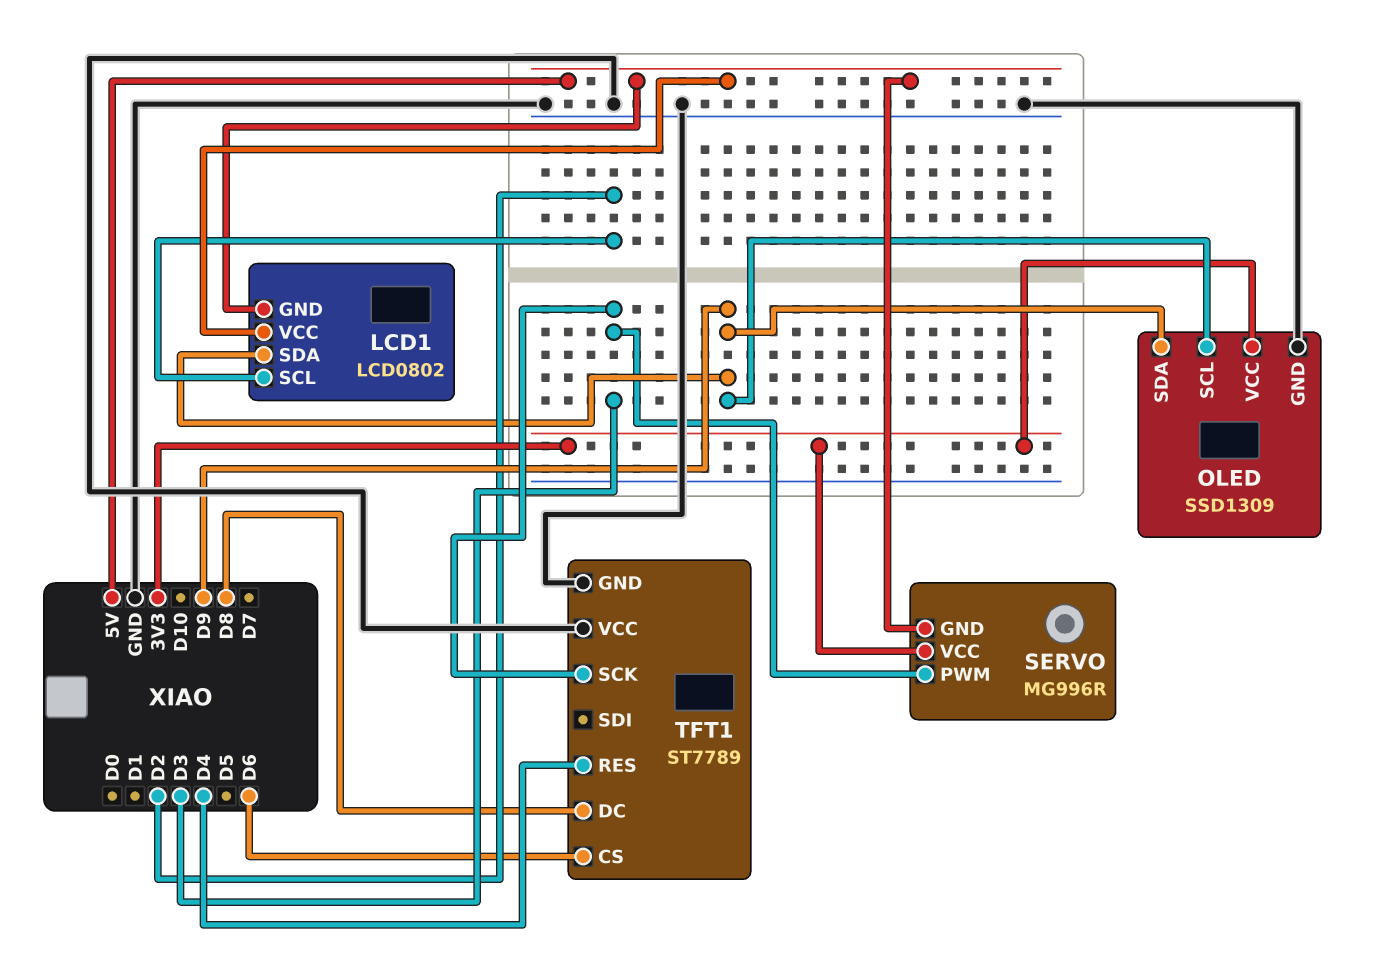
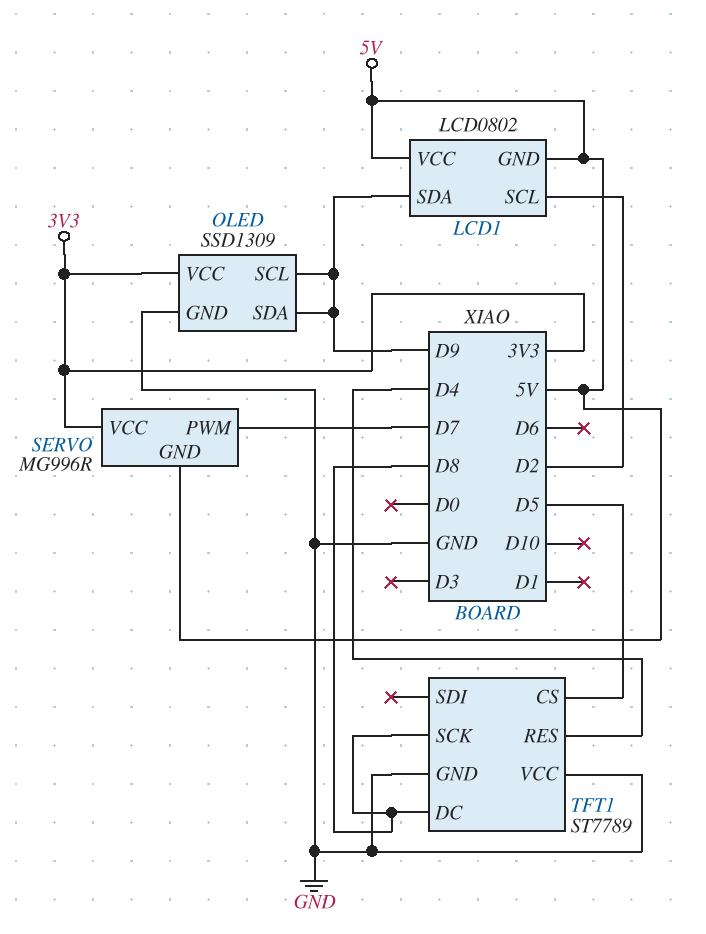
SERVO pin PWM: D3 -> D7
TFT1 pin CS: D6 -> D5
TFT1 pin SCK: D3 -> D8

